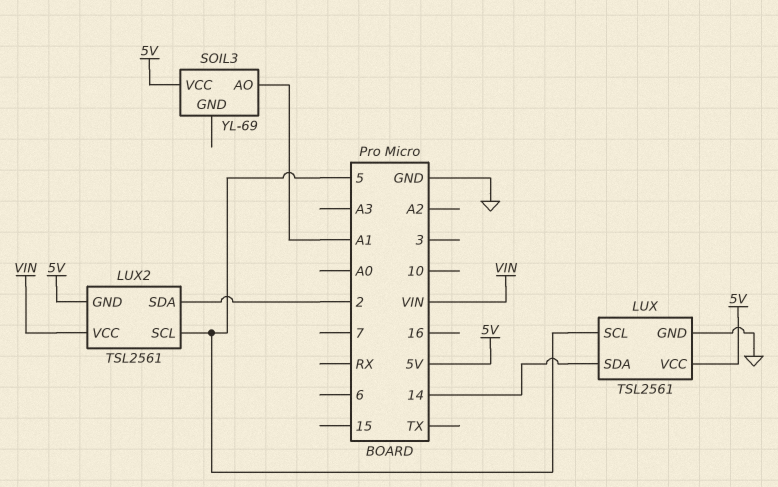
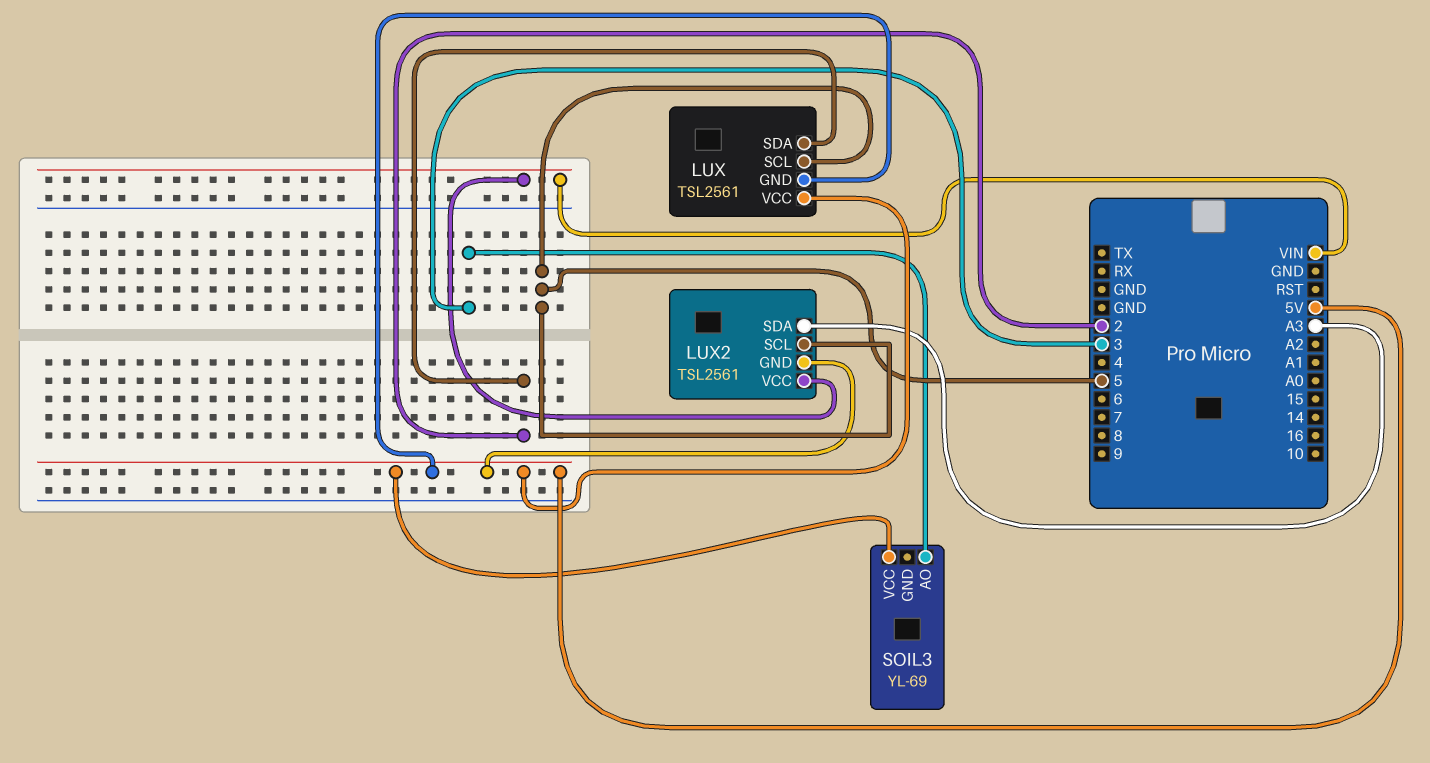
LUX pin GND: GND -> 5V
LUX pin SDA: 14 -> 2
LUX2 pin SDA: 2 -> A3
SOIL3 pin AO: A1 -> 3

